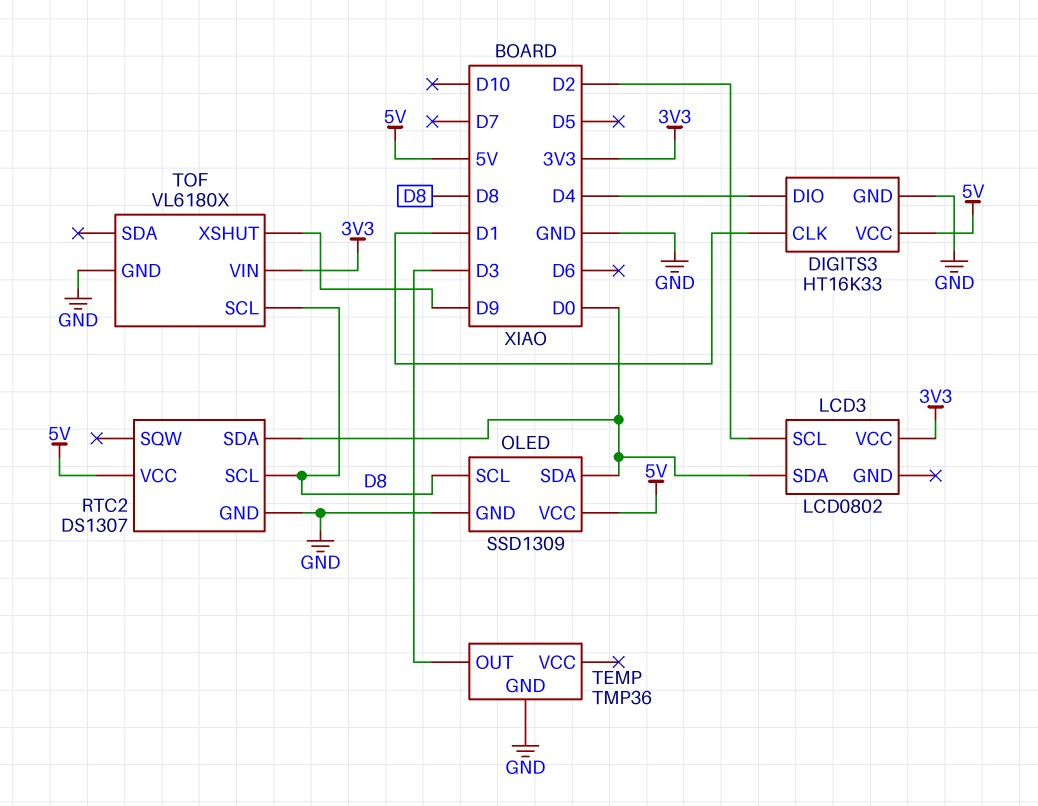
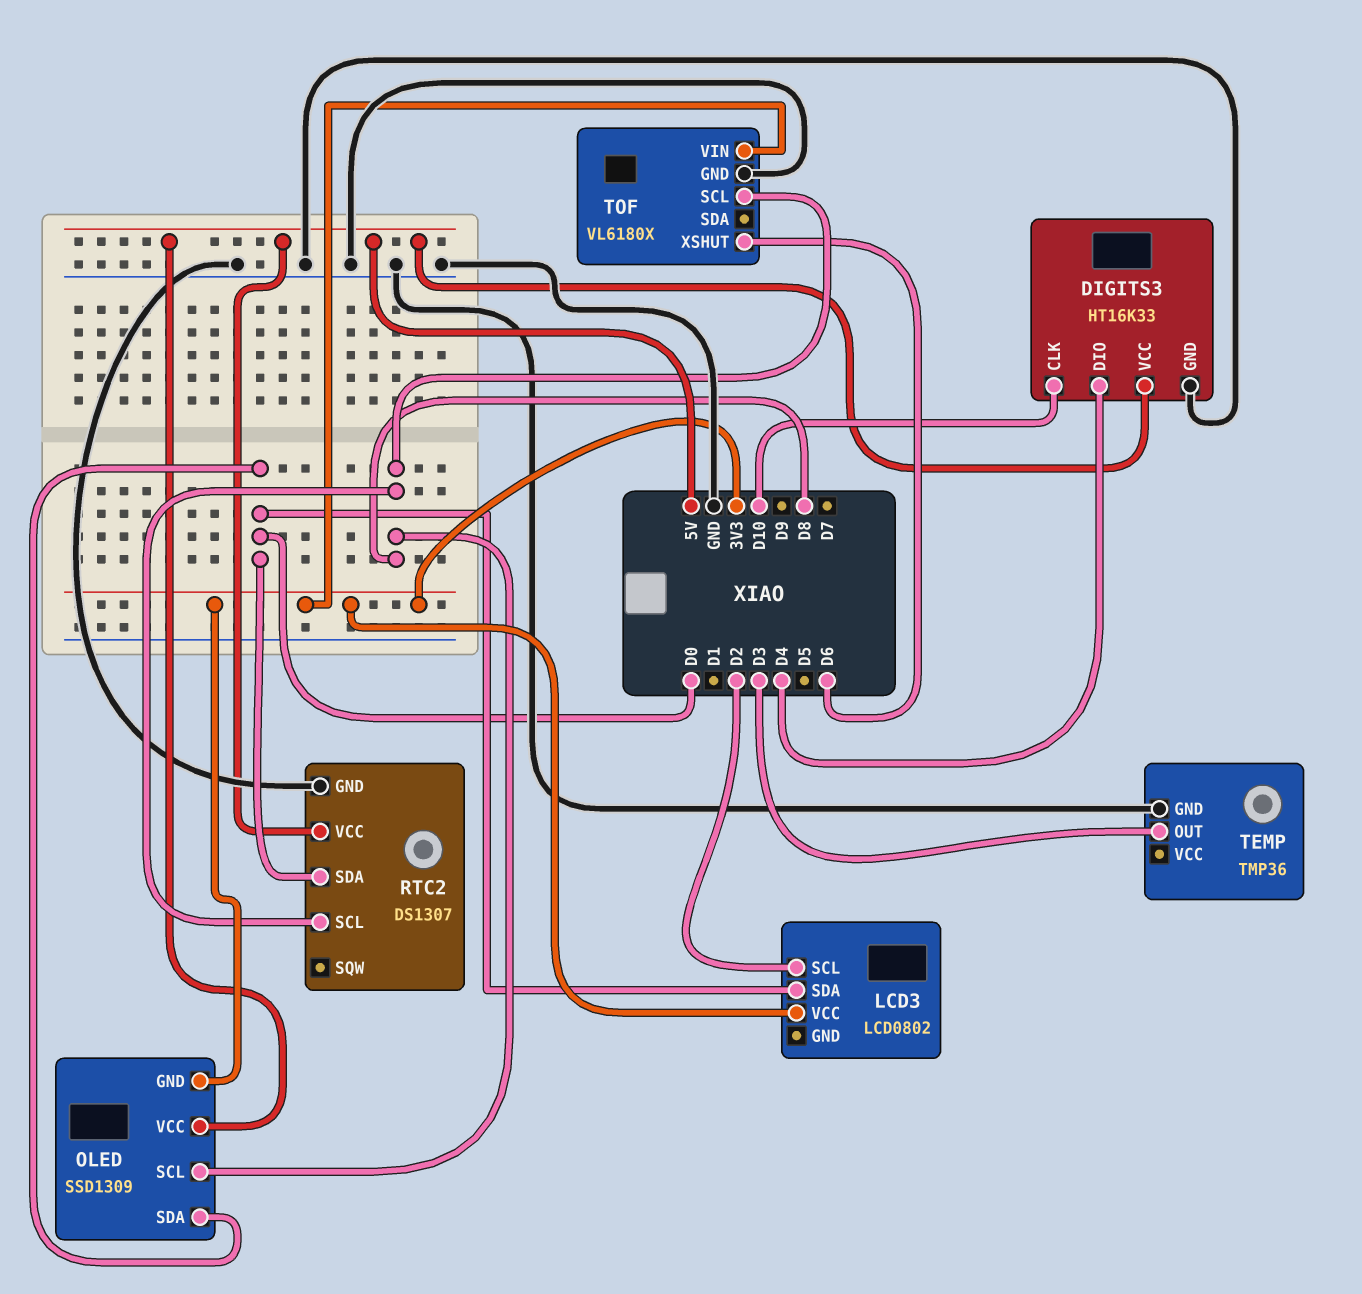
DIGITS3 pin CLK: D1 -> D10
OLED pin GND: GND -> 3V3
TOF pin XSHUT: D9 -> D6

